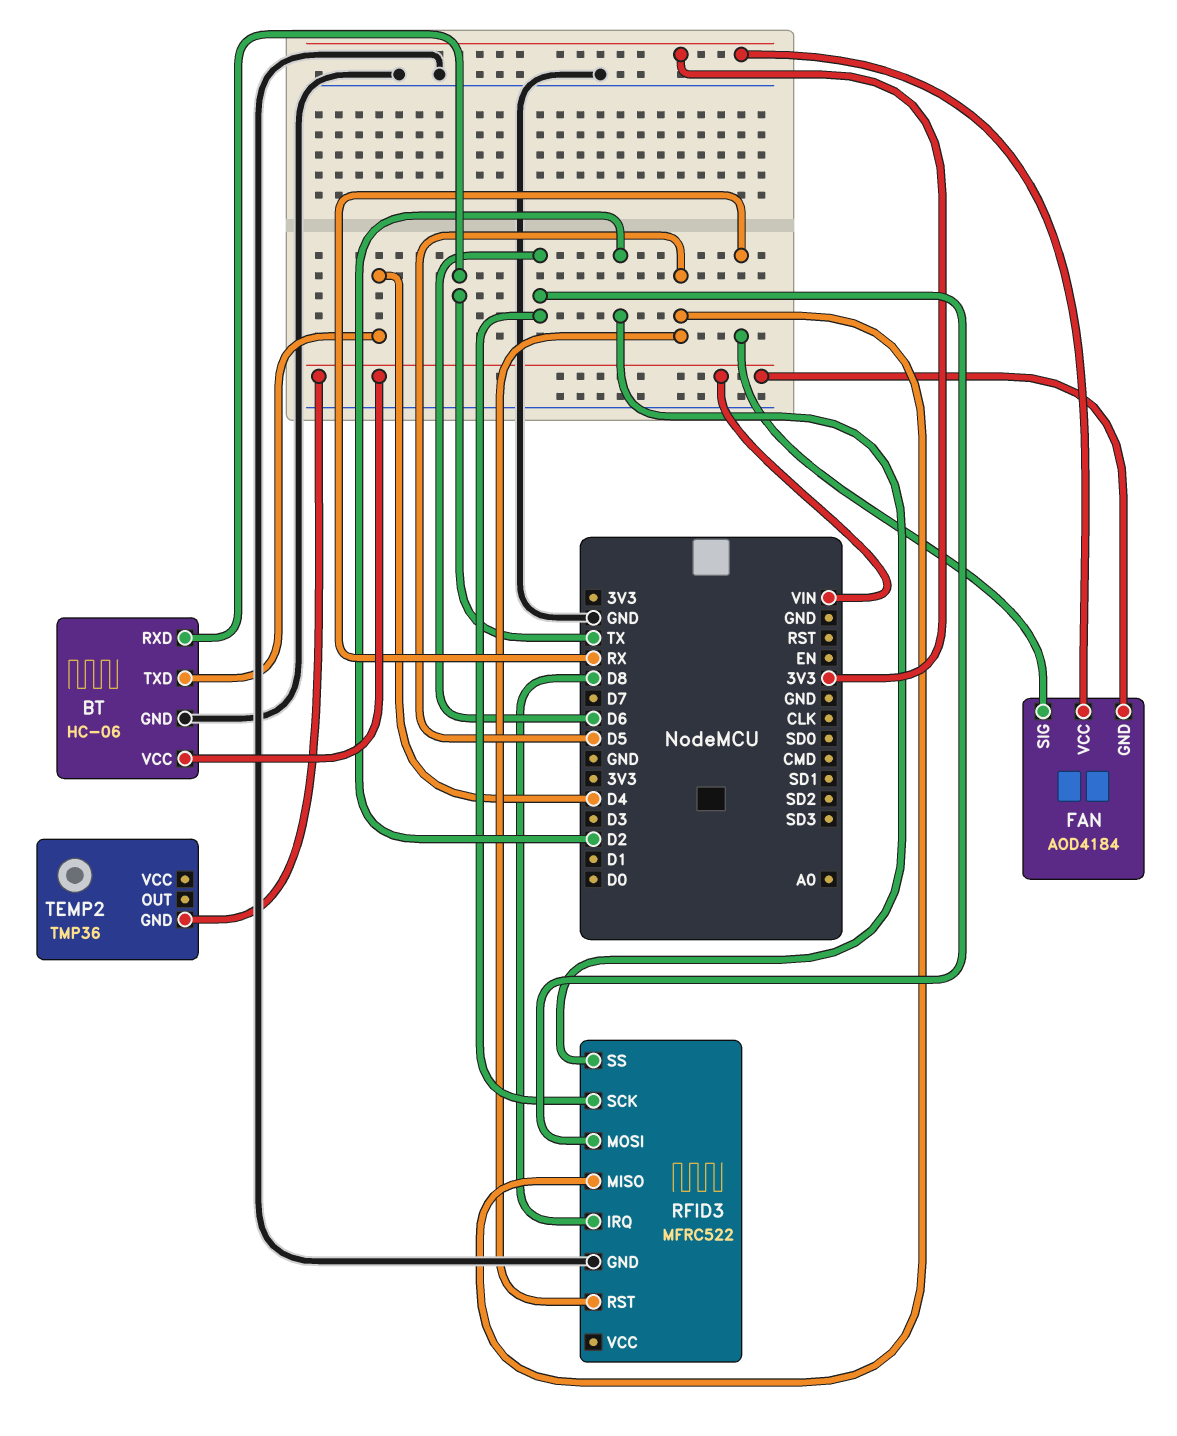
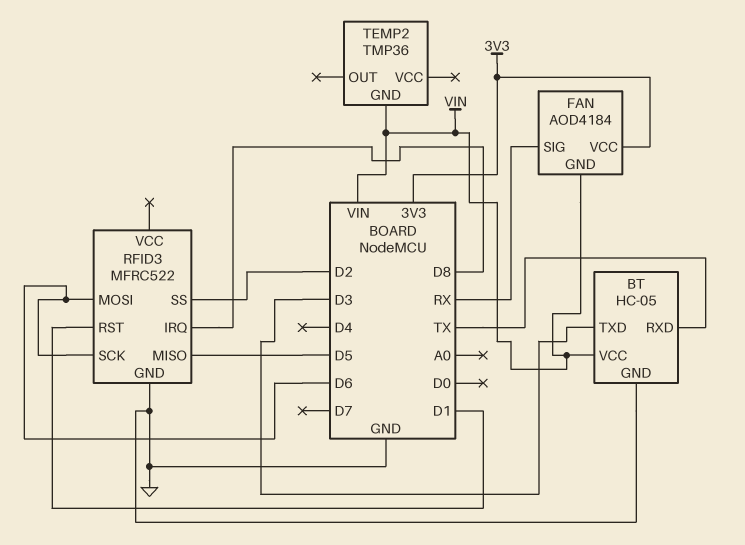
BT: HC-06 -> HC-05
BT pin TXD: D4 -> D3
RFID3 pin RST: D5 -> D1

